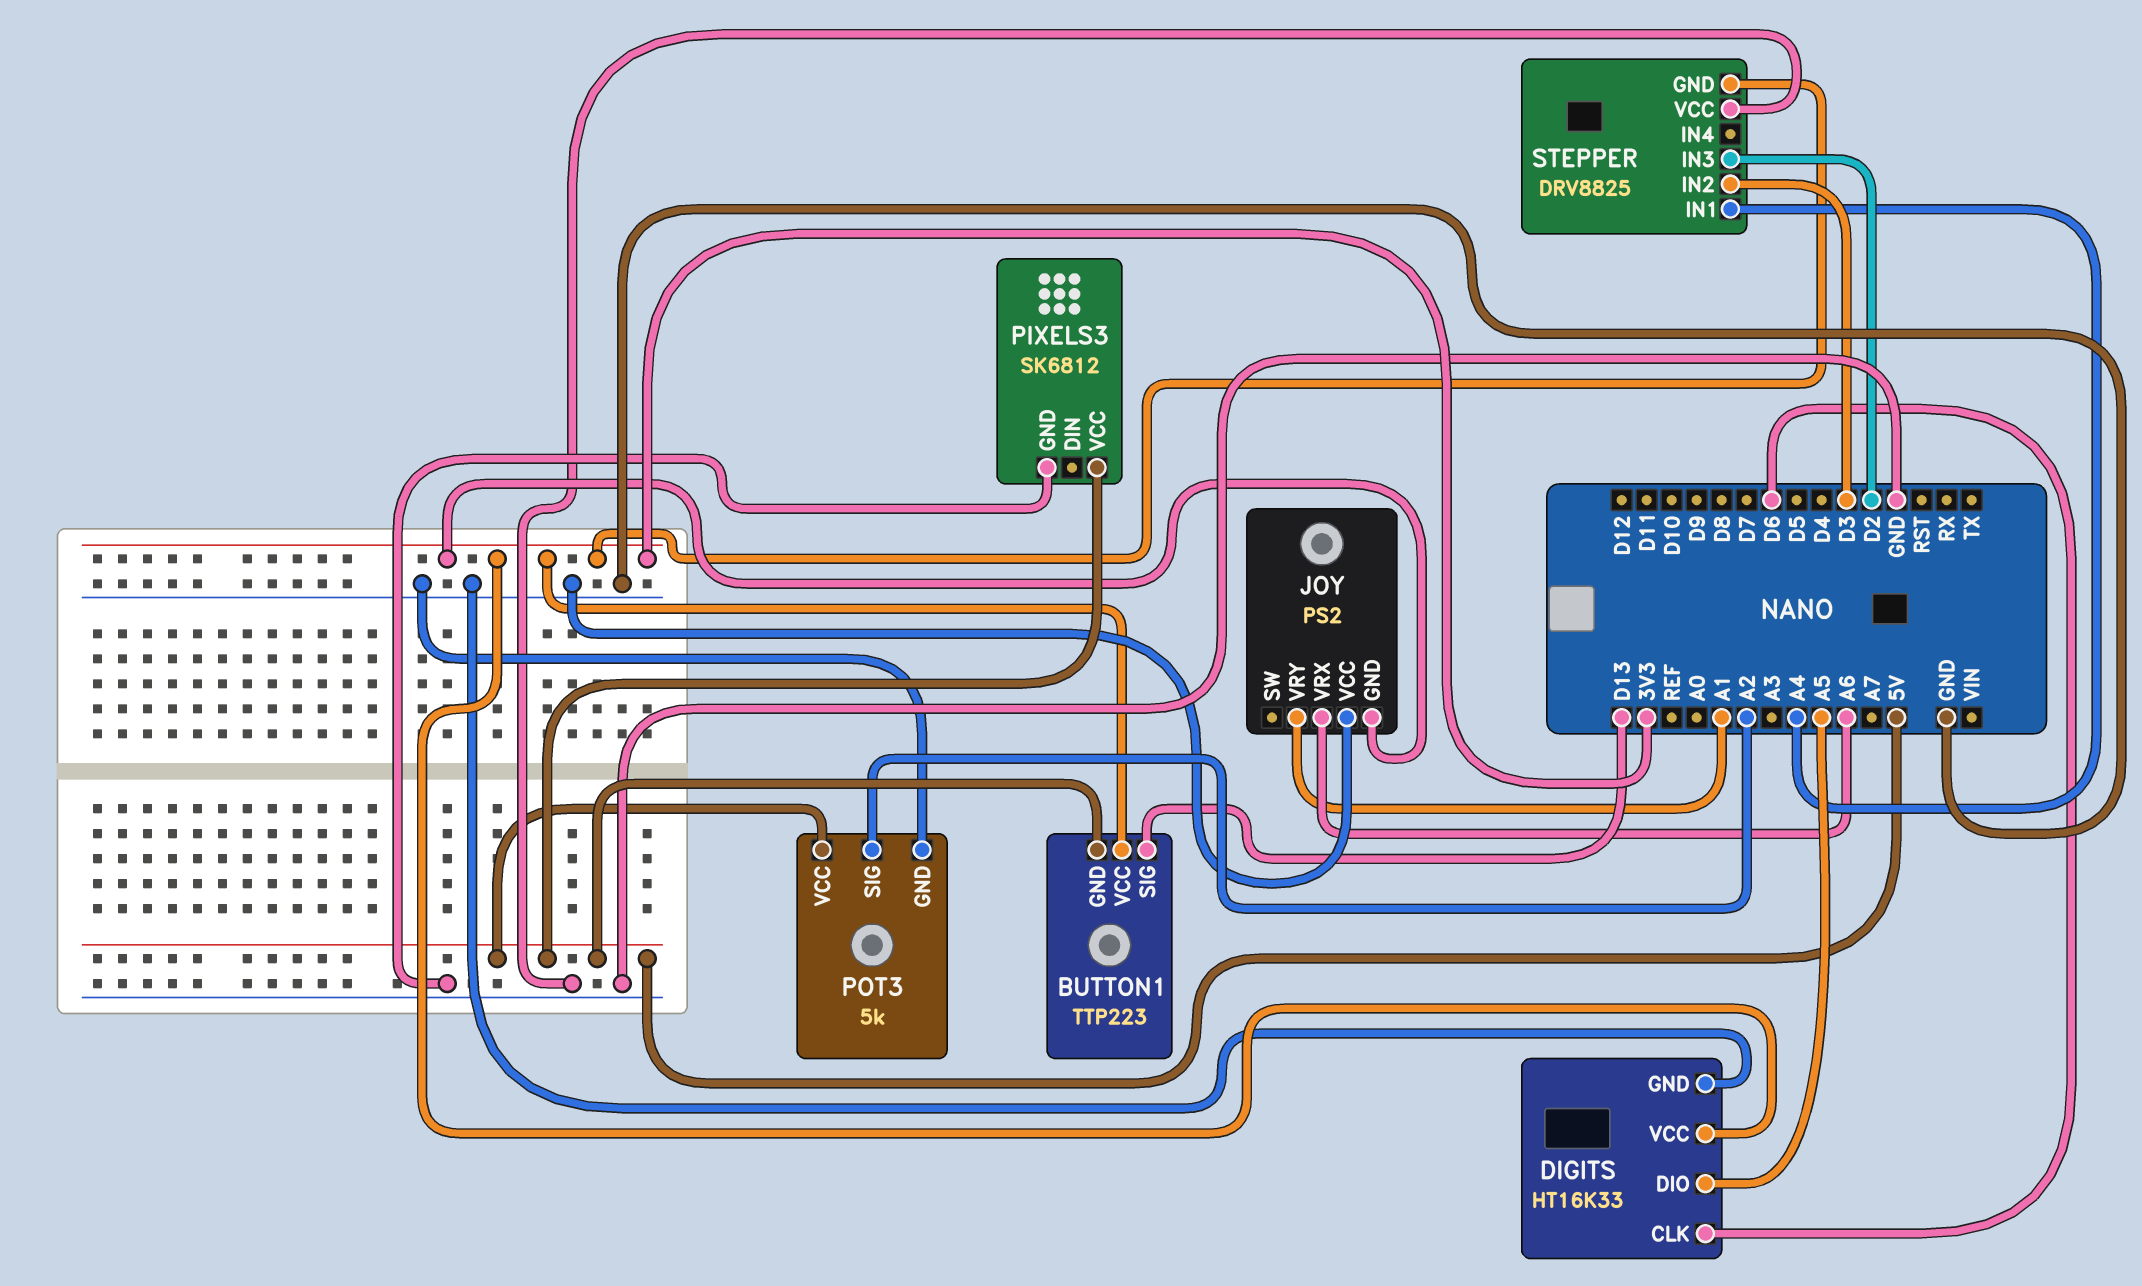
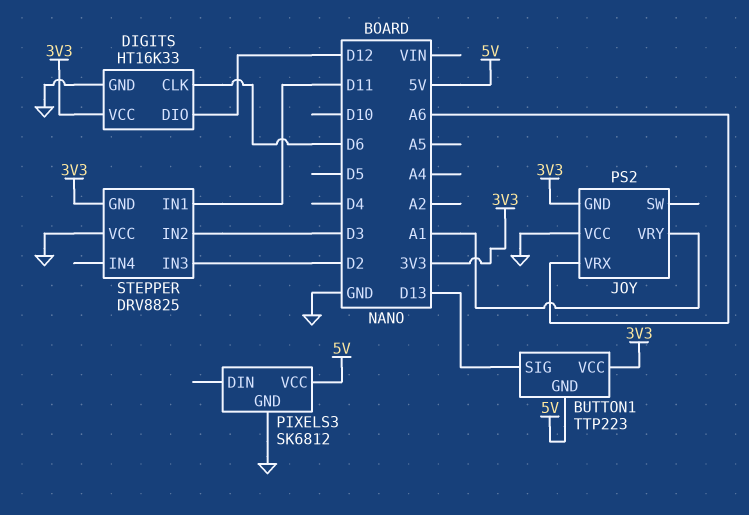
DIGITS pin DIO: A5 -> D12
POT3: 5k -> none
POT3 pin GND: GND -> none
POT3 pin SIG: A2 -> none
POT3 pin VCC: 5V -> none
STEPPER pin IN1: A4 -> D11

